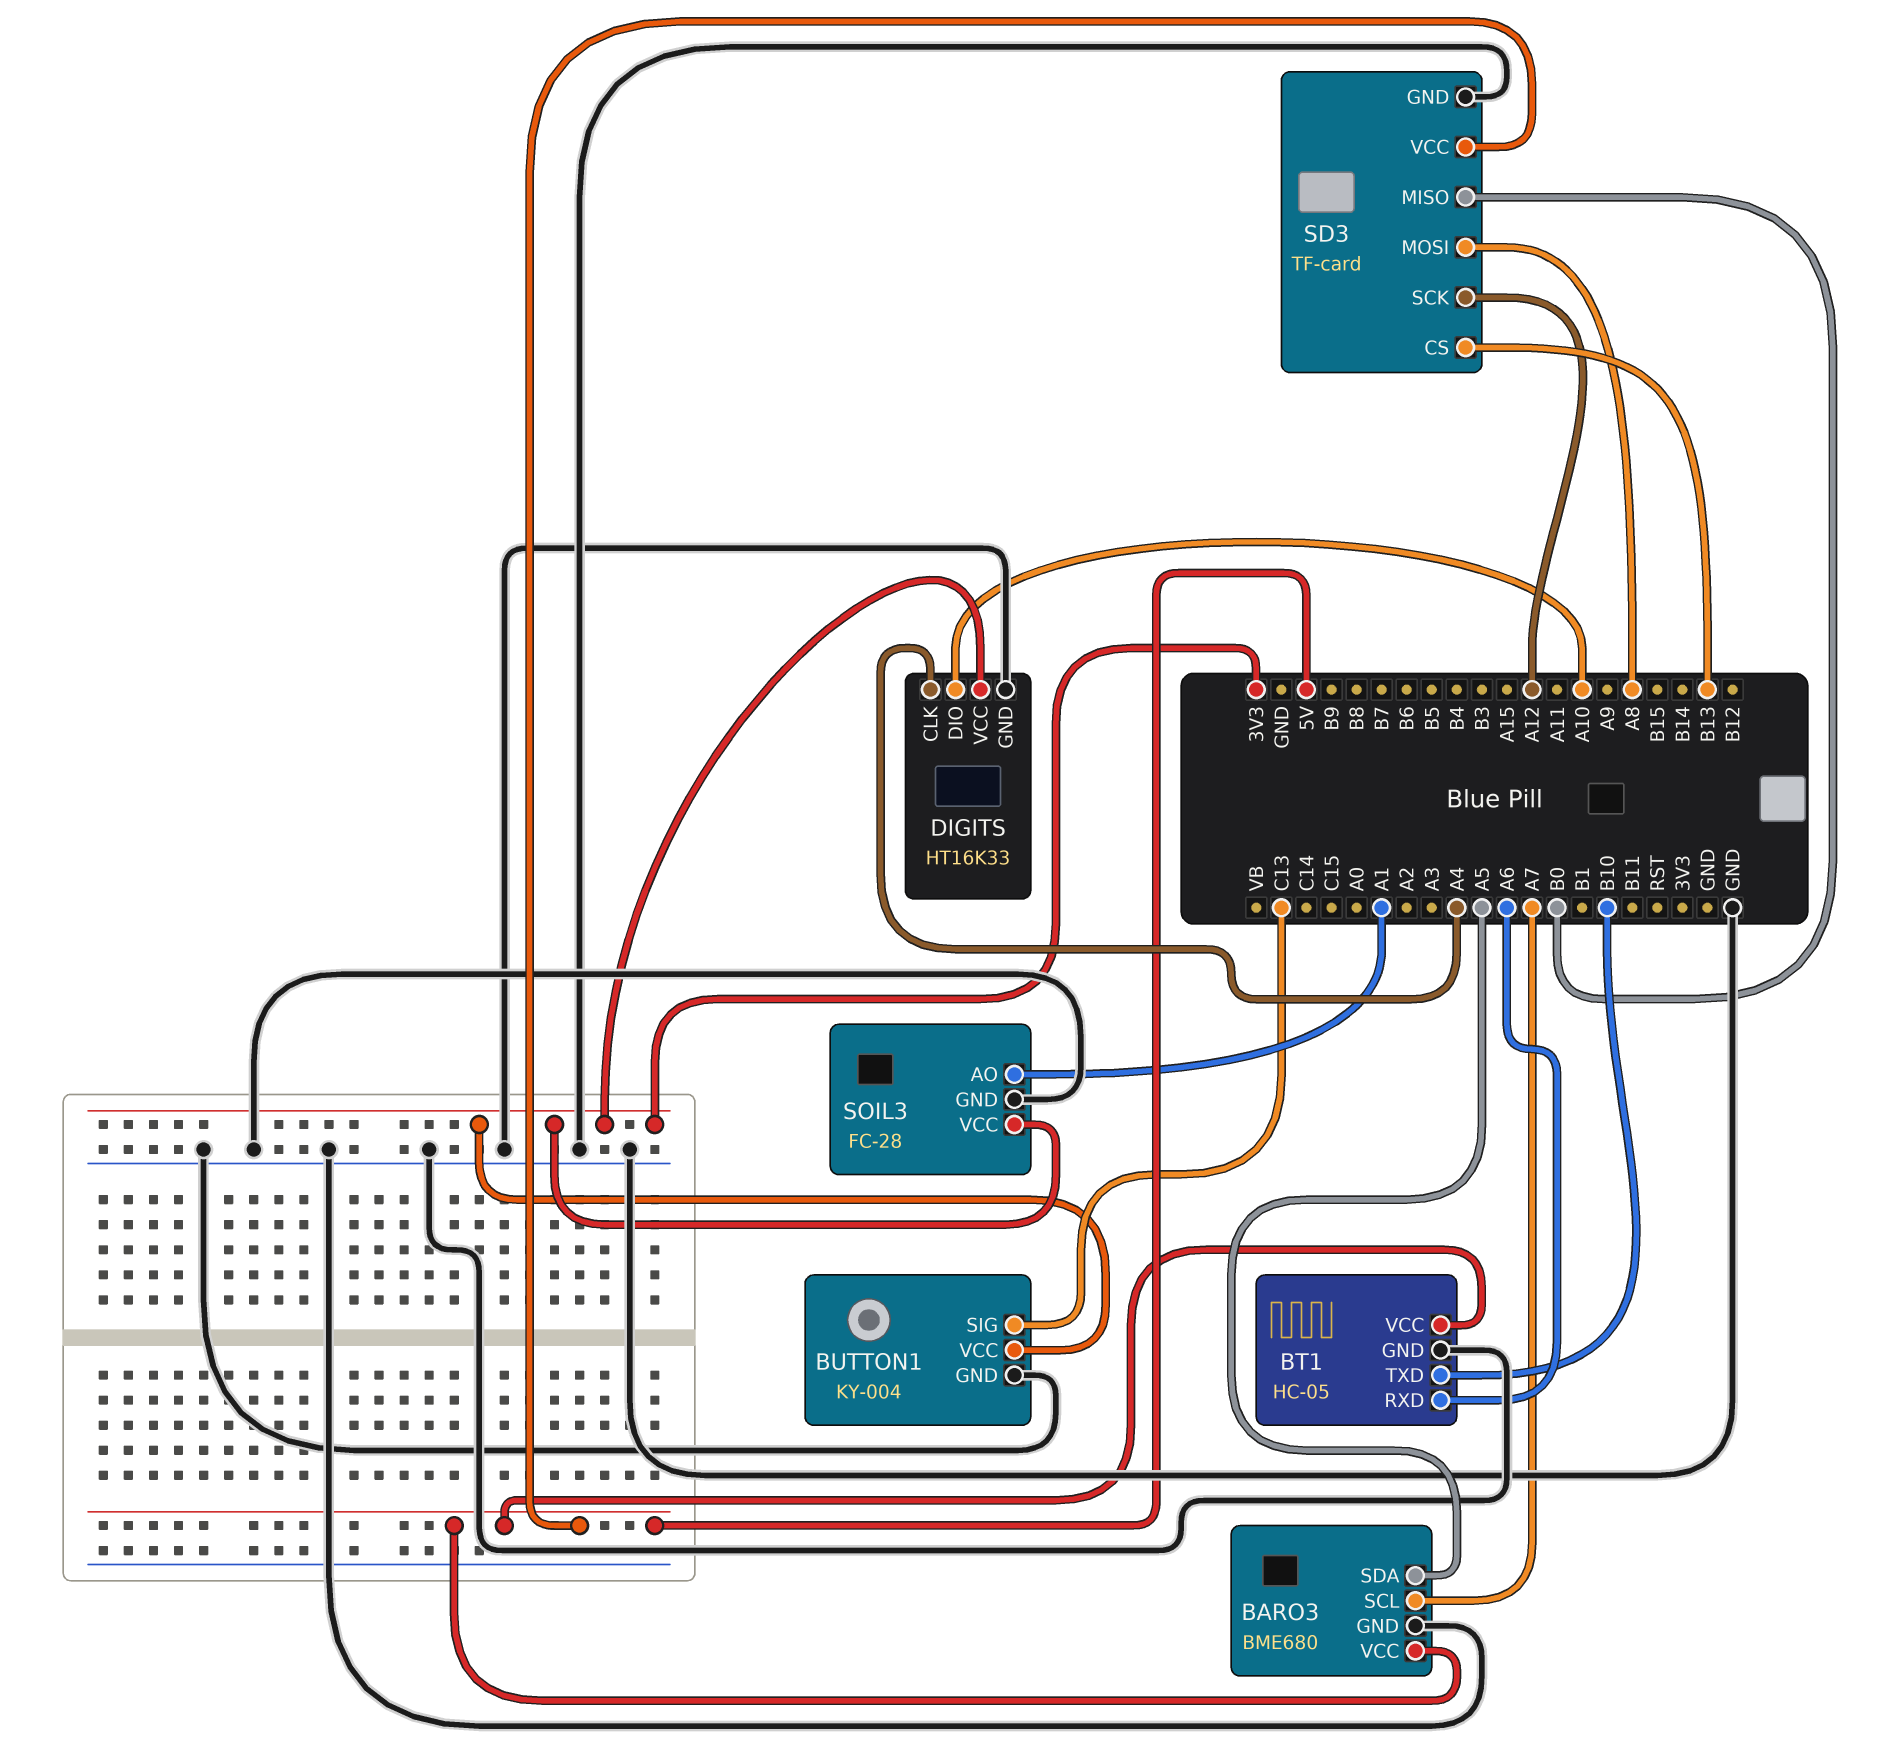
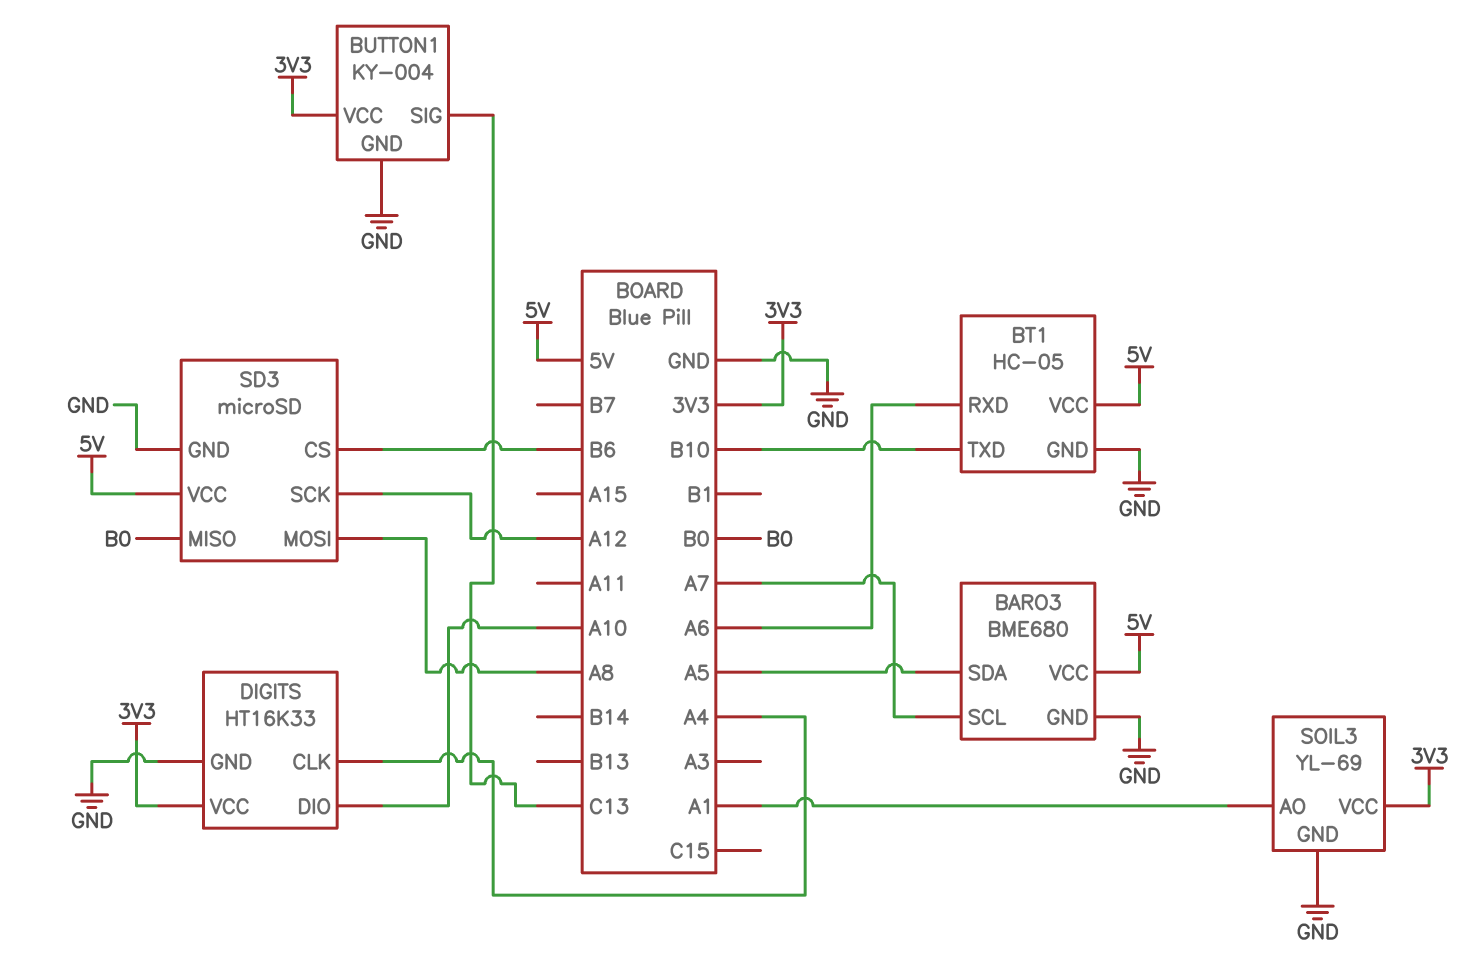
SD3: TF-card -> microSD
SD3 pin CS: B13 -> B6
SOIL3: FC-28 -> YL-69

